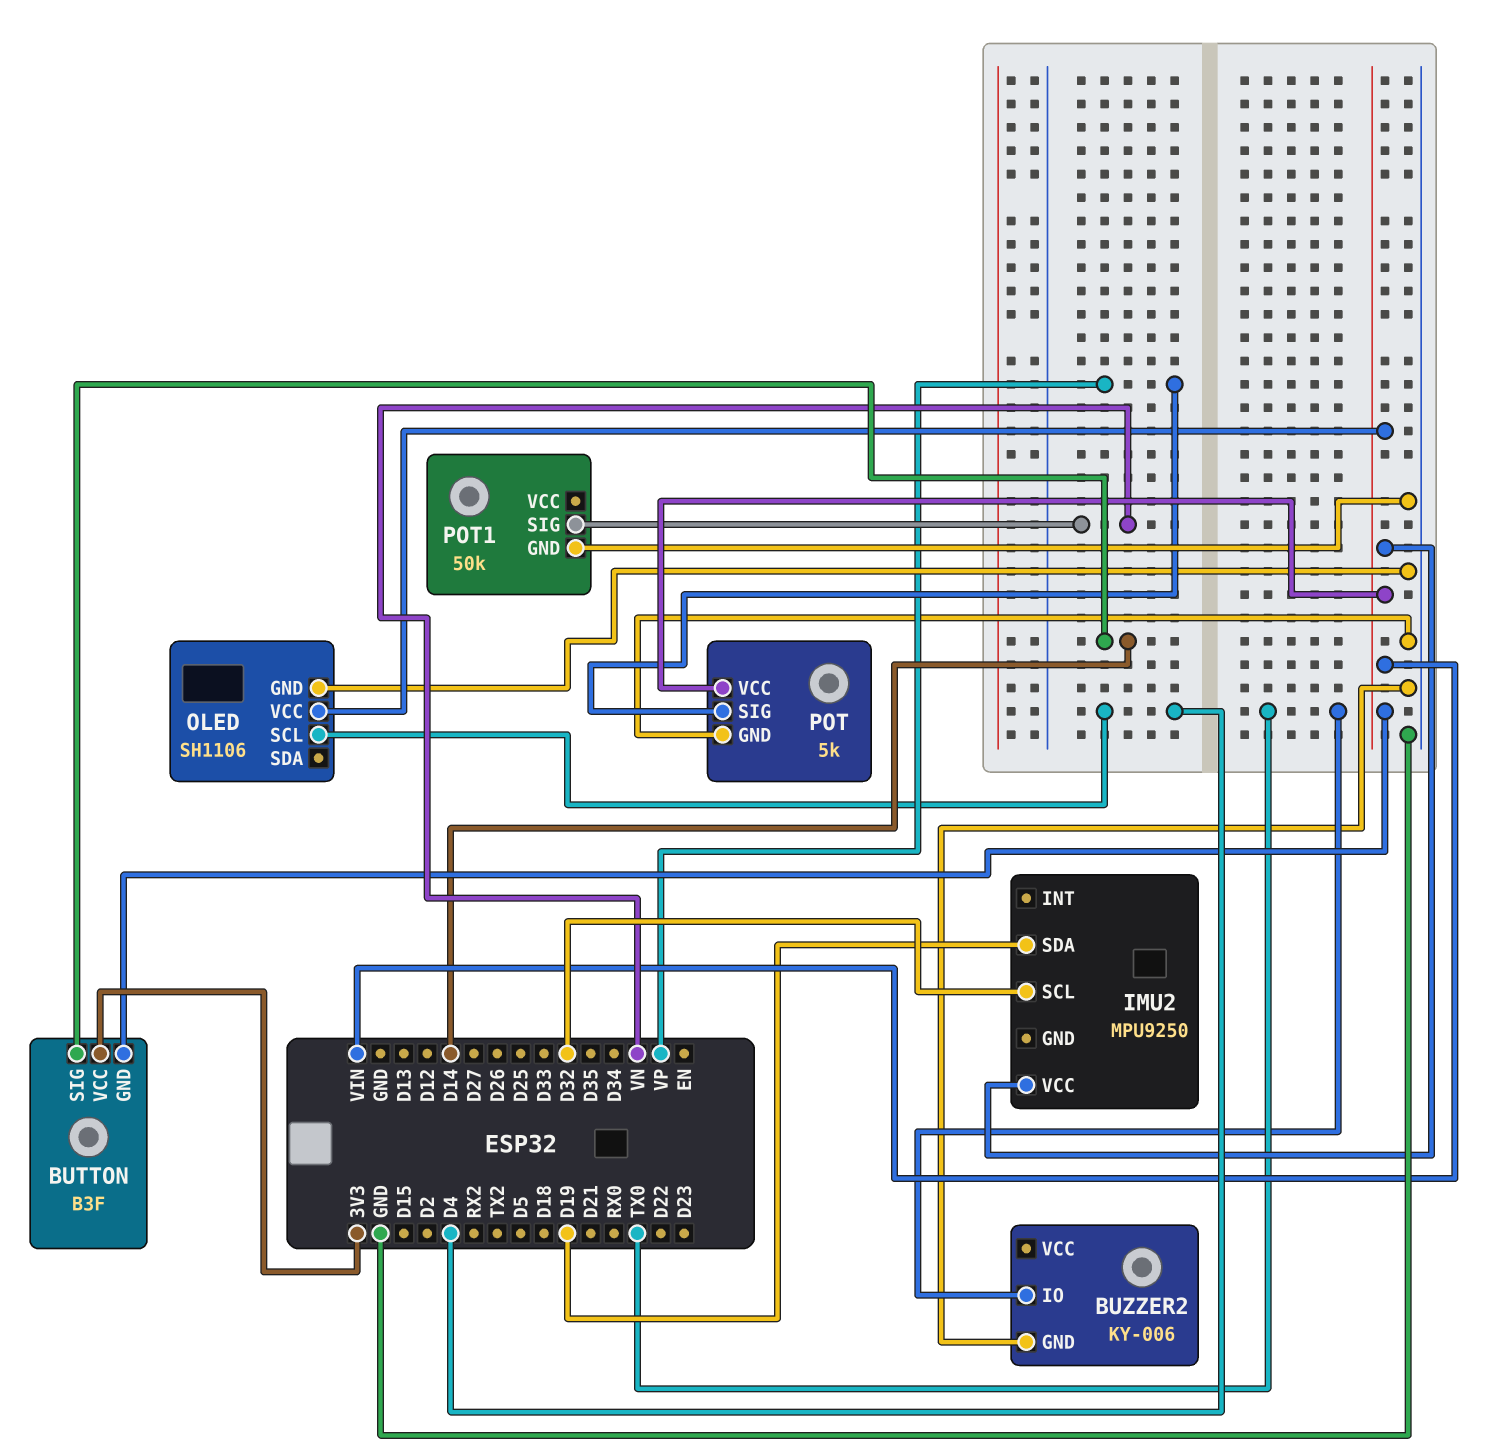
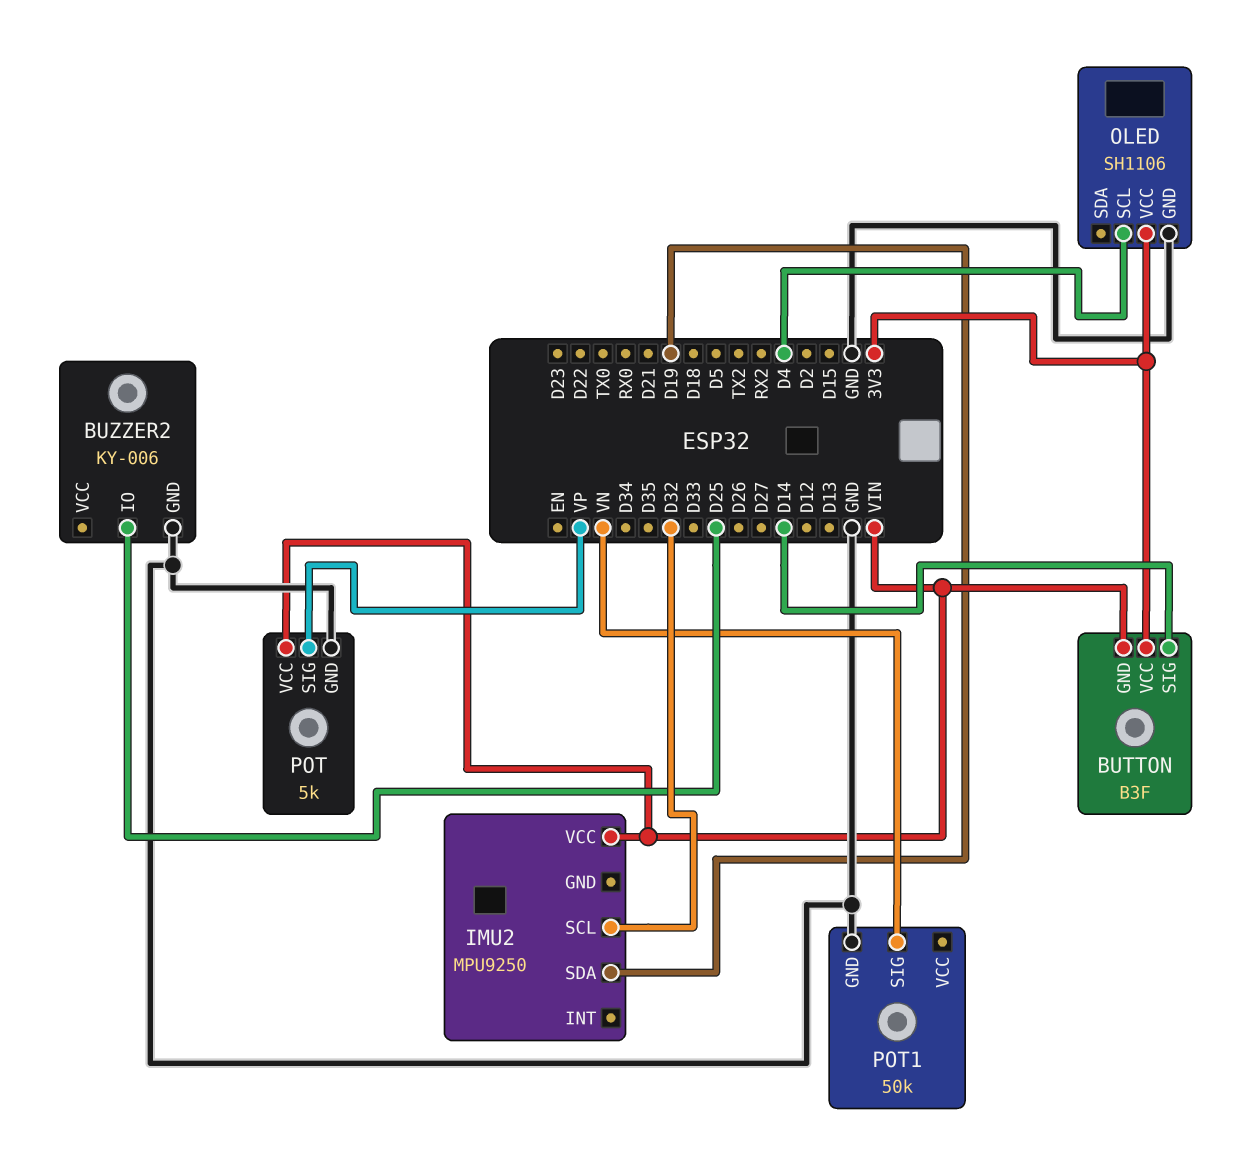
BUZZER2 pin IO: TX0 -> D25
OLED pin VCC: VIN -> 3V3

